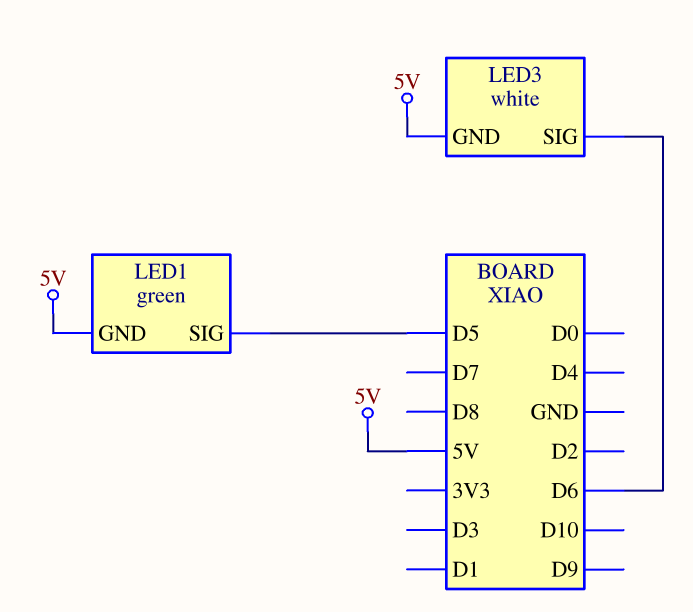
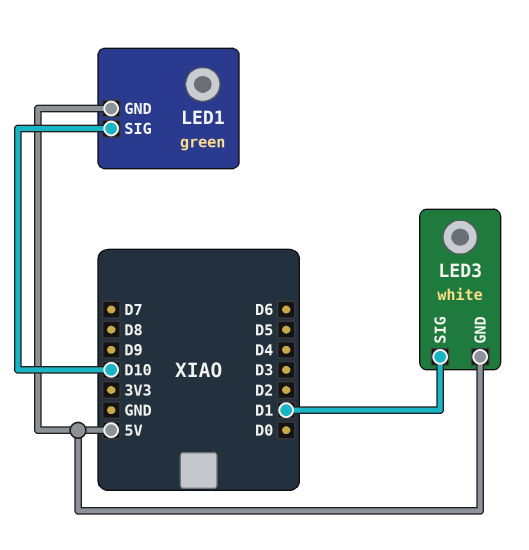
LED1 pin SIG: D5 -> D10
LED3 pin SIG: D6 -> D1

